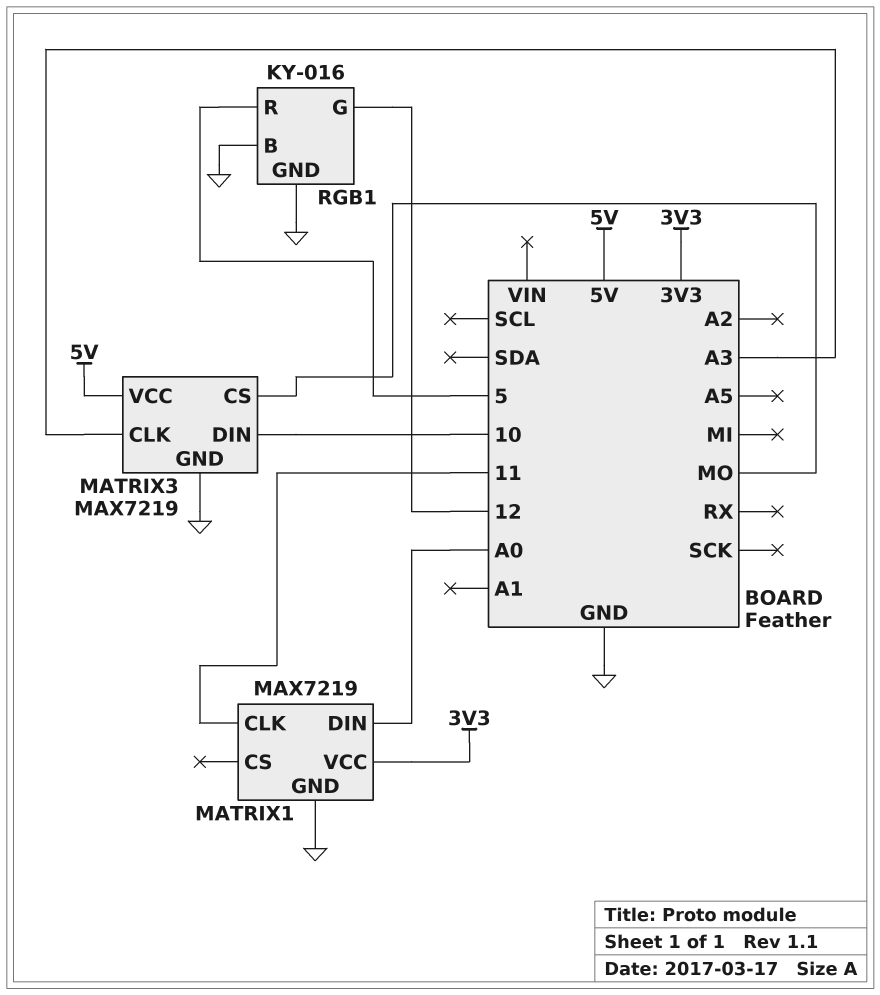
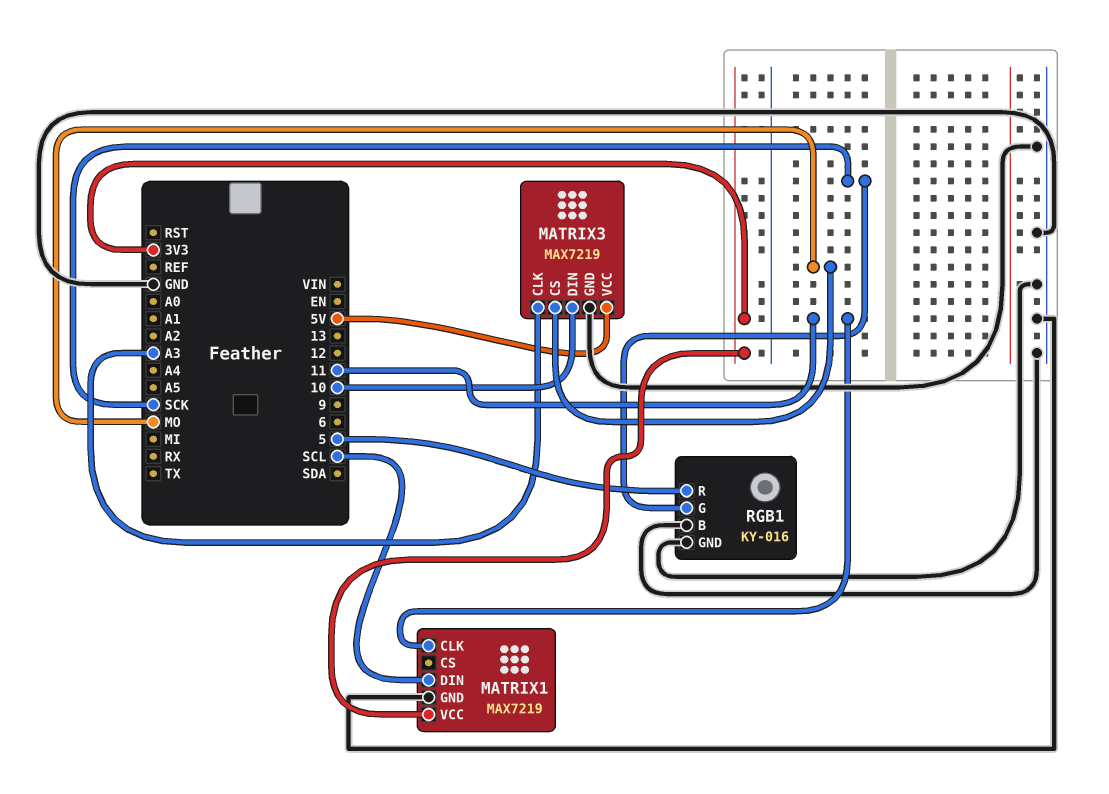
MATRIX1 pin DIN: A0 -> SCL
RGB1 pin G: 12 -> SCK

